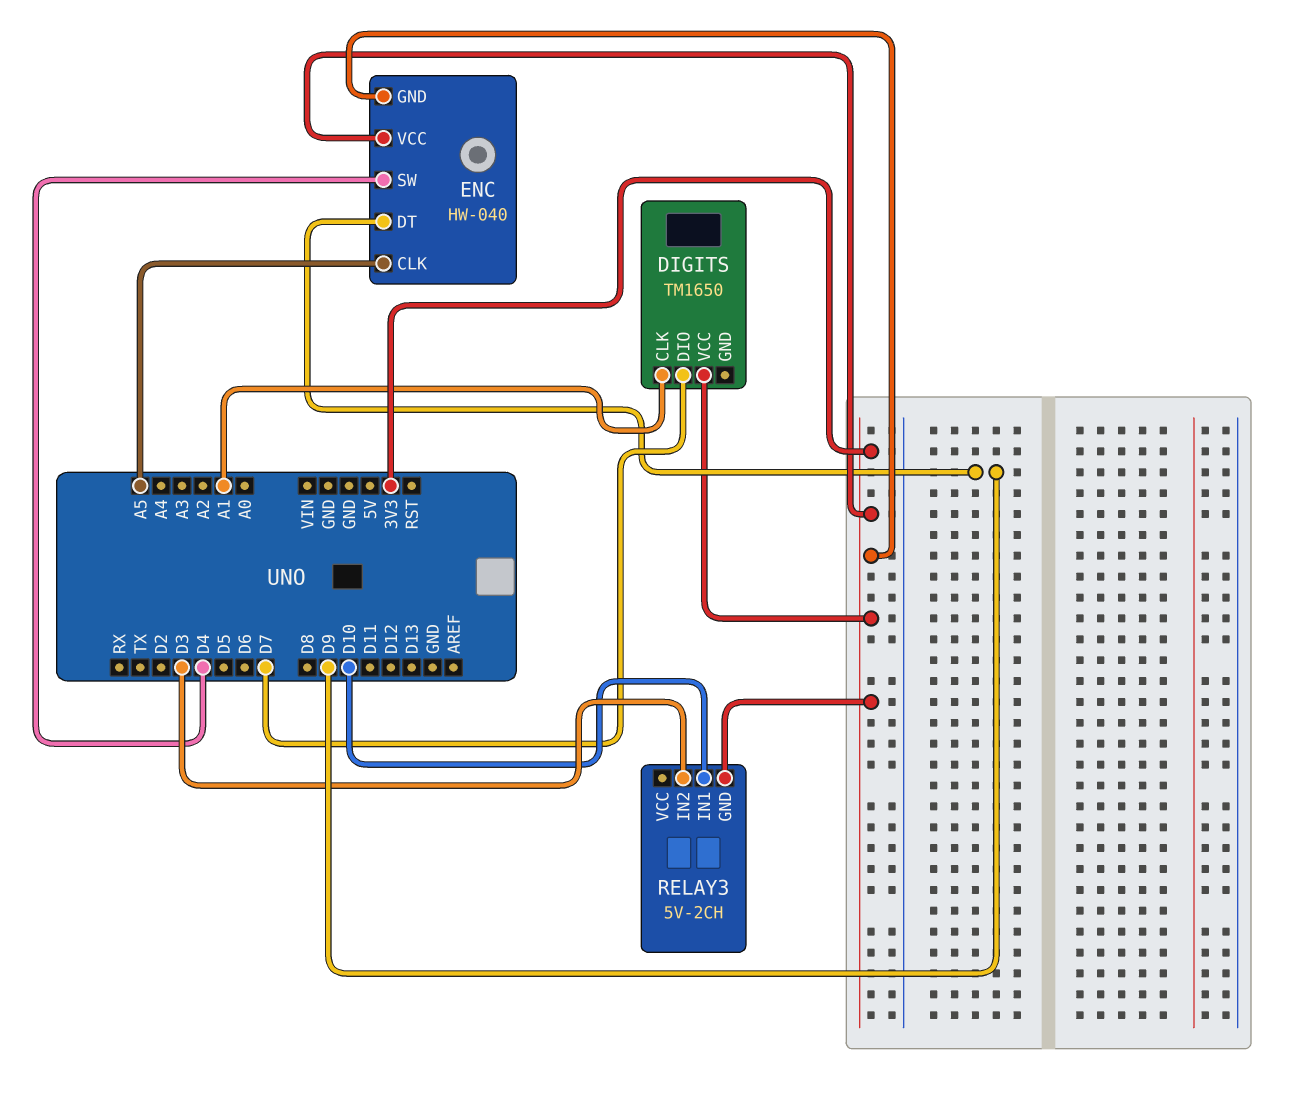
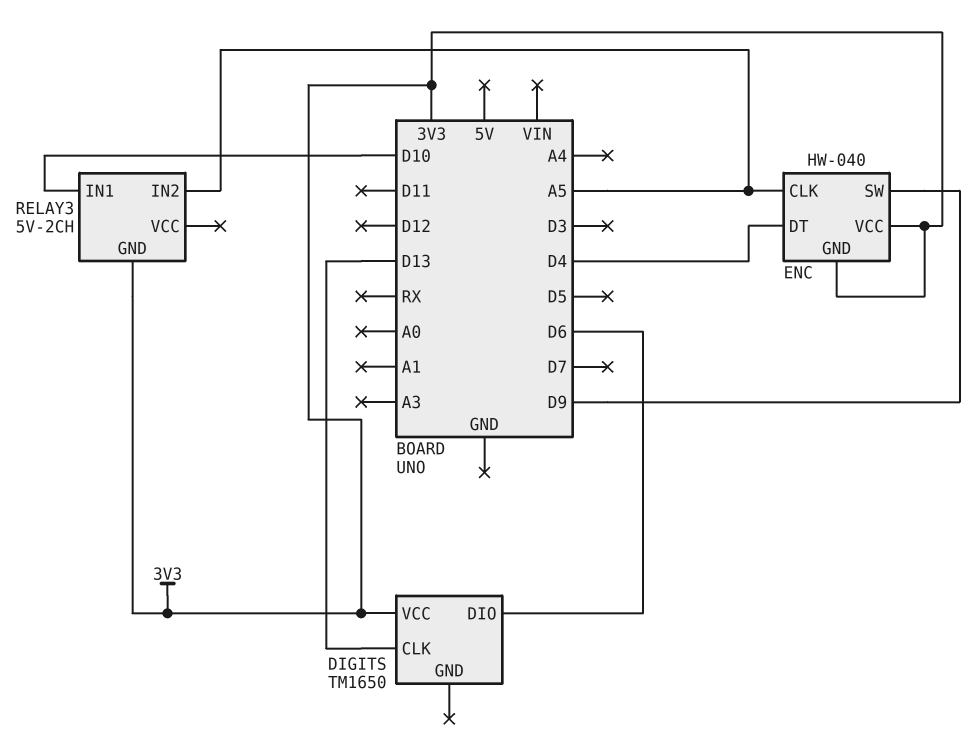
DIGITS pin CLK: A1 -> D13
DIGITS pin DIO: D7 -> D6
ENC pin DT: D9 -> D4
ENC pin SW: D4 -> D9
RELAY3 pin IN2: D3 -> A5

